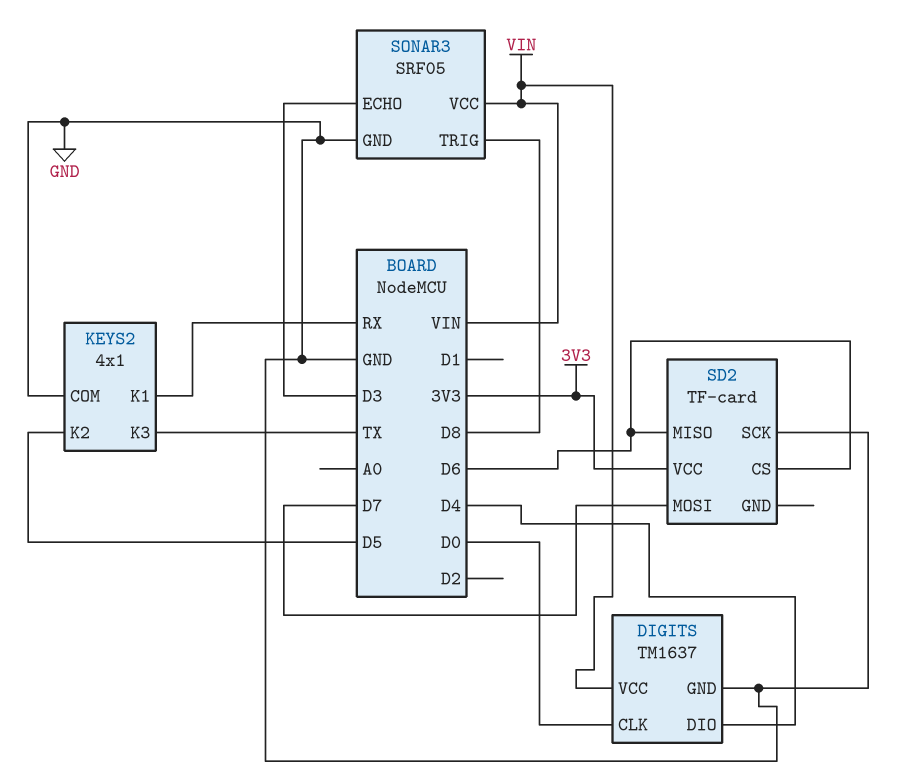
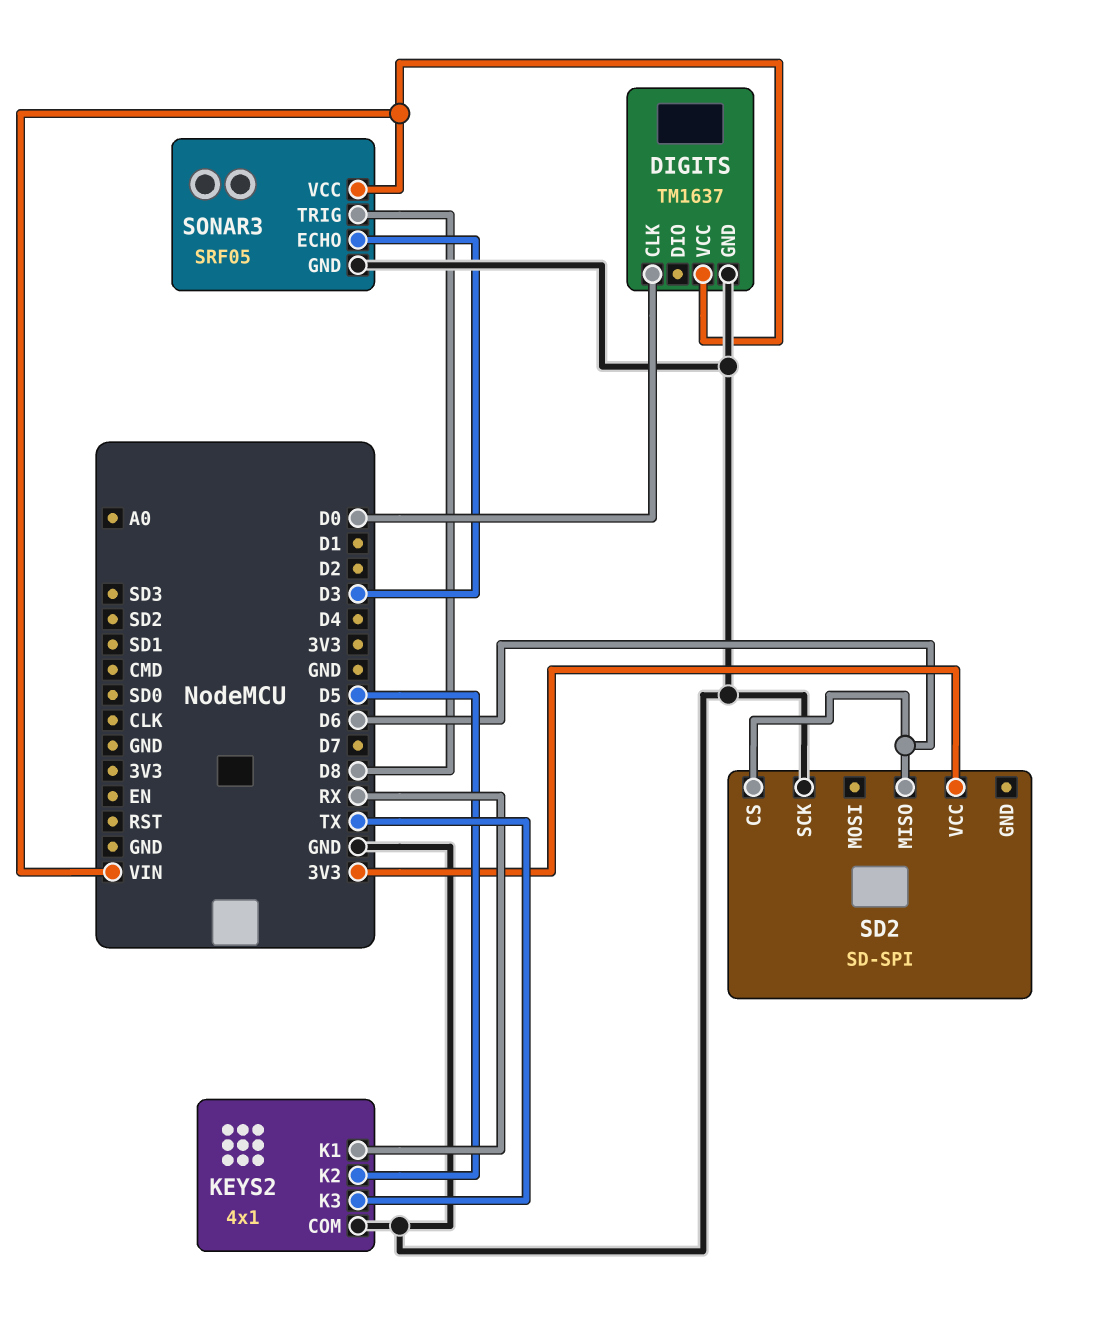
DIGITS pin DIO: D4 -> none
SD2: TF-card -> SD-SPI
SD2 pin MOSI: D7 -> none

